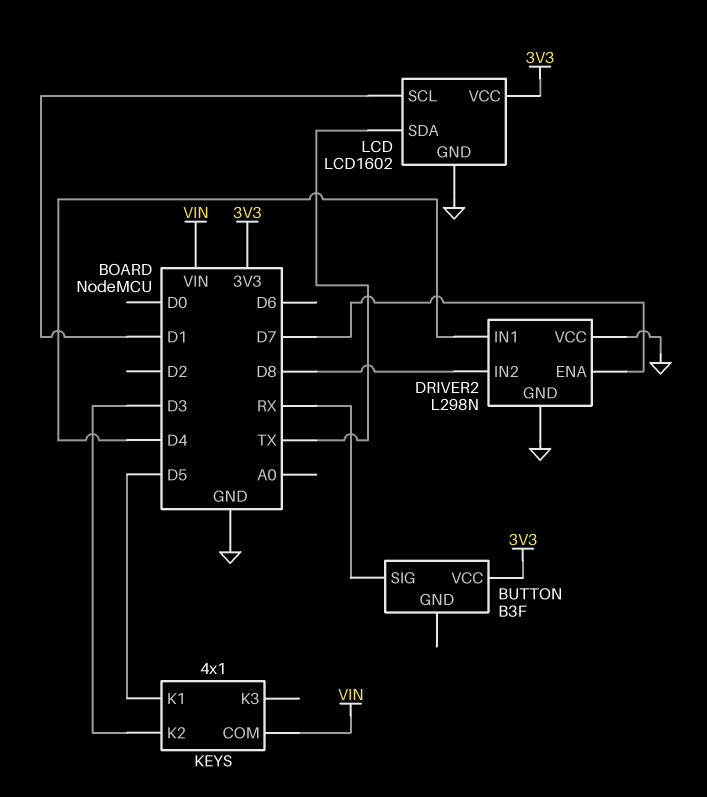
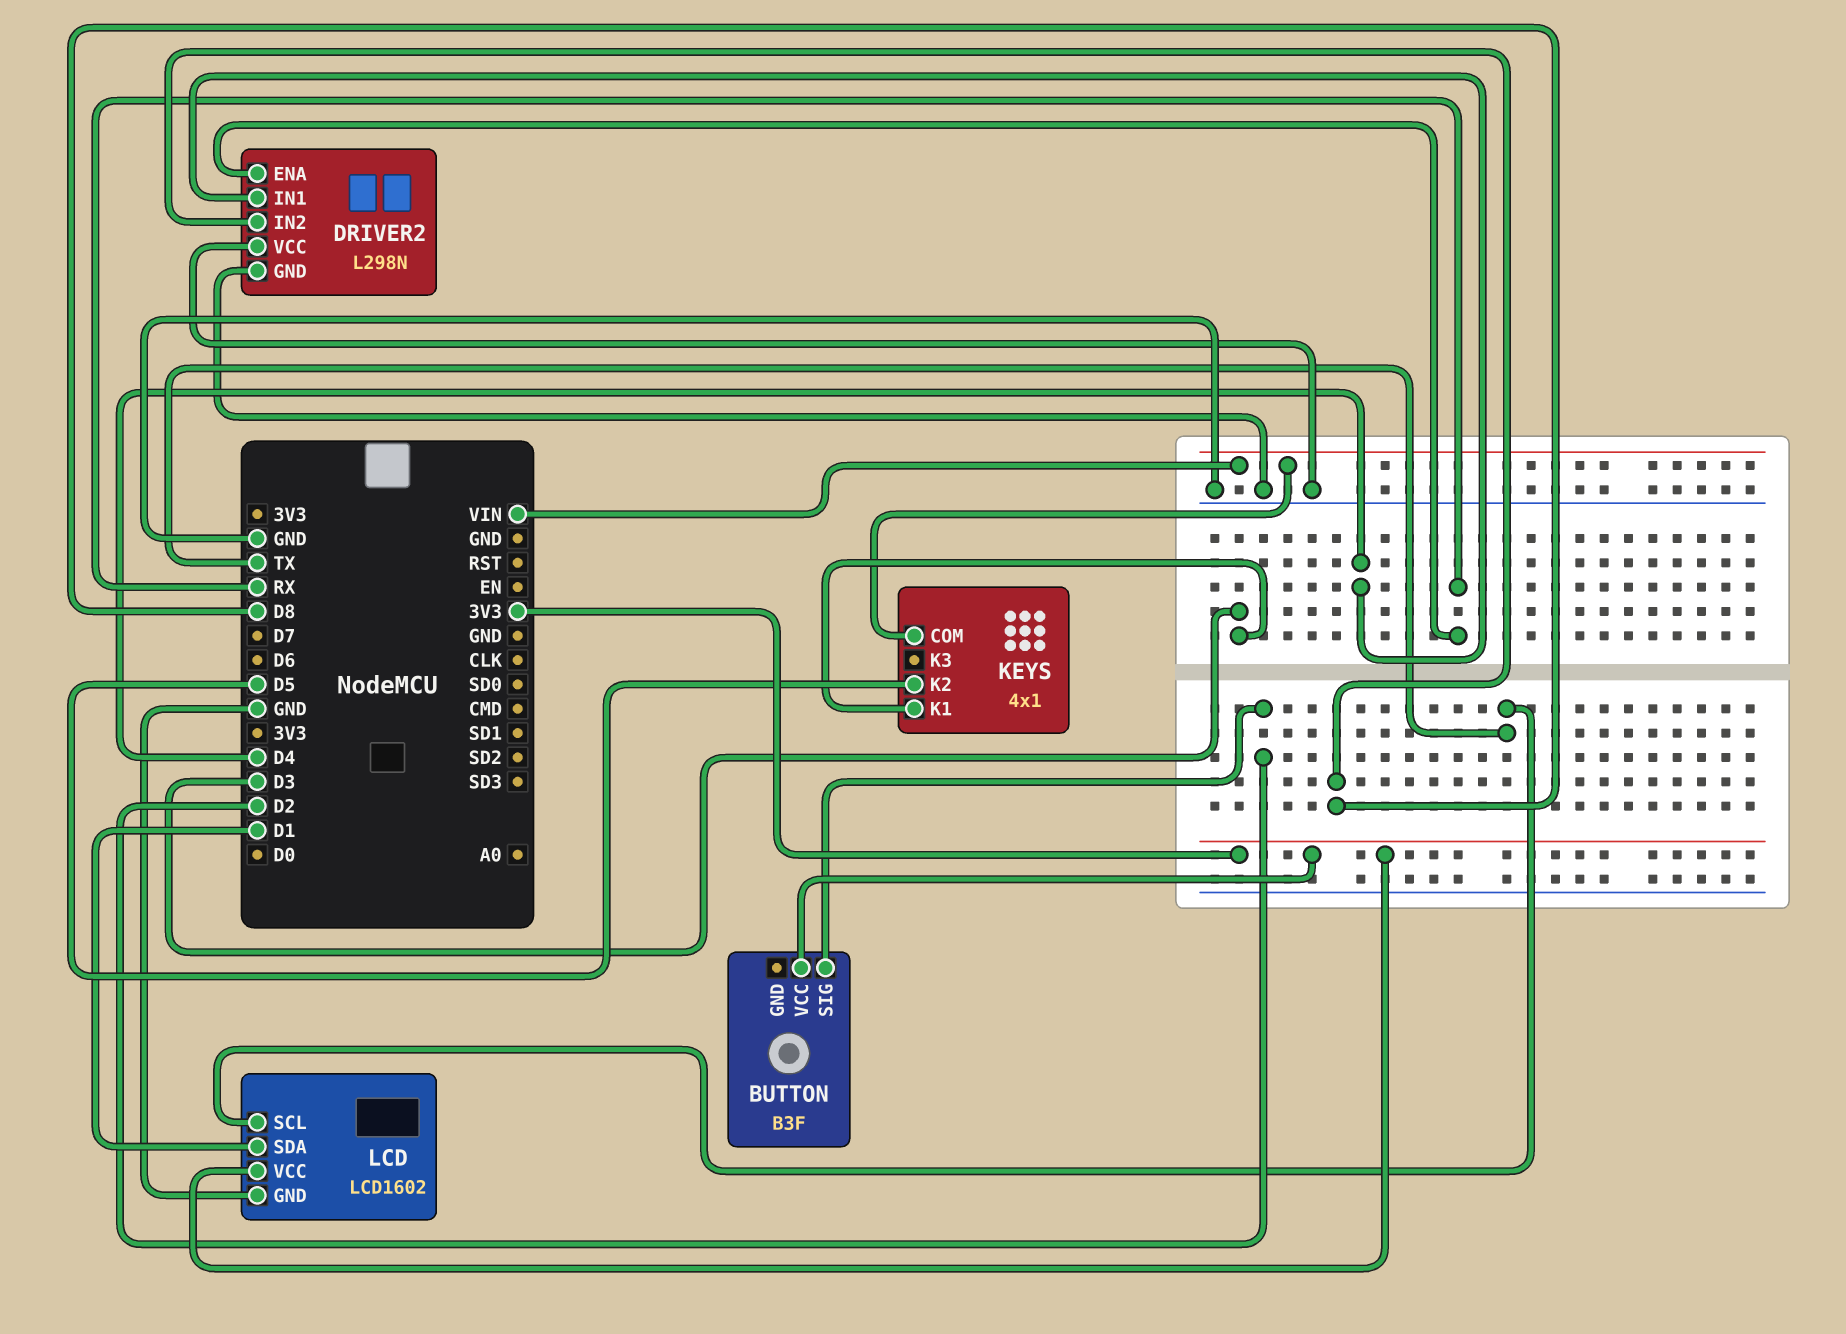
BUTTON pin SIG: RX -> D2
DRIVER2 pin ENA: D7 -> RX
KEYS pin K1: D5 -> D3
KEYS pin K2: D3 -> D5
LCD pin SCL: D1 -> TX
LCD pin SDA: TX -> D1

